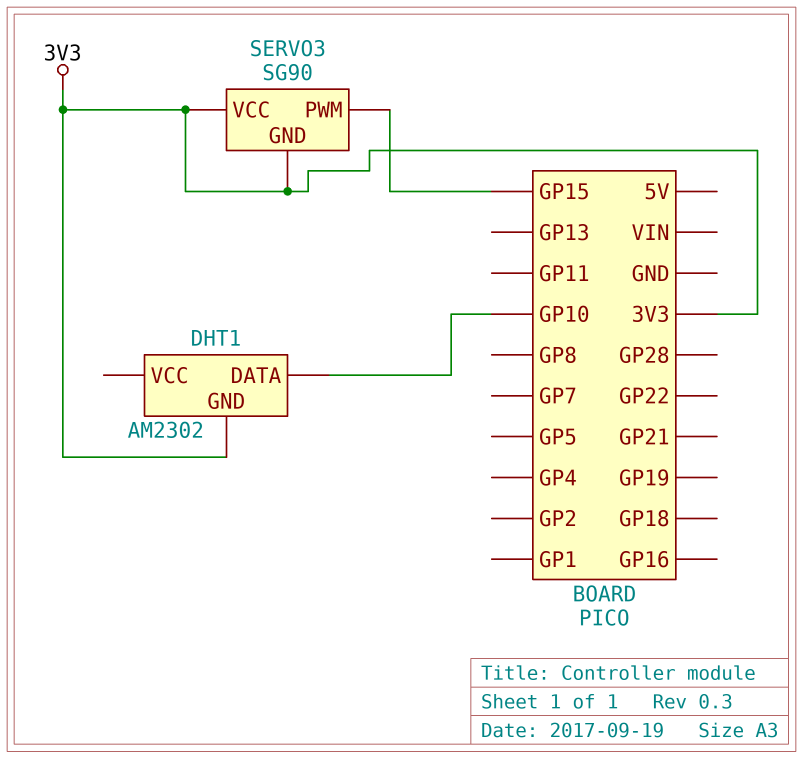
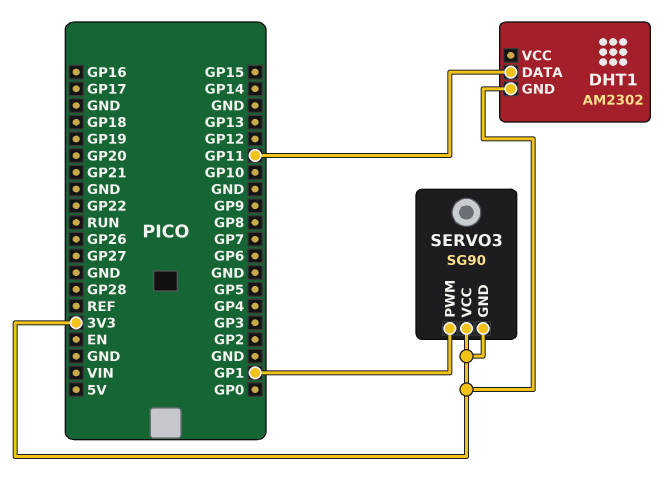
DHT1 pin DATA: GP10 -> GP11
SERVO3 pin PWM: GP15 -> GP1

